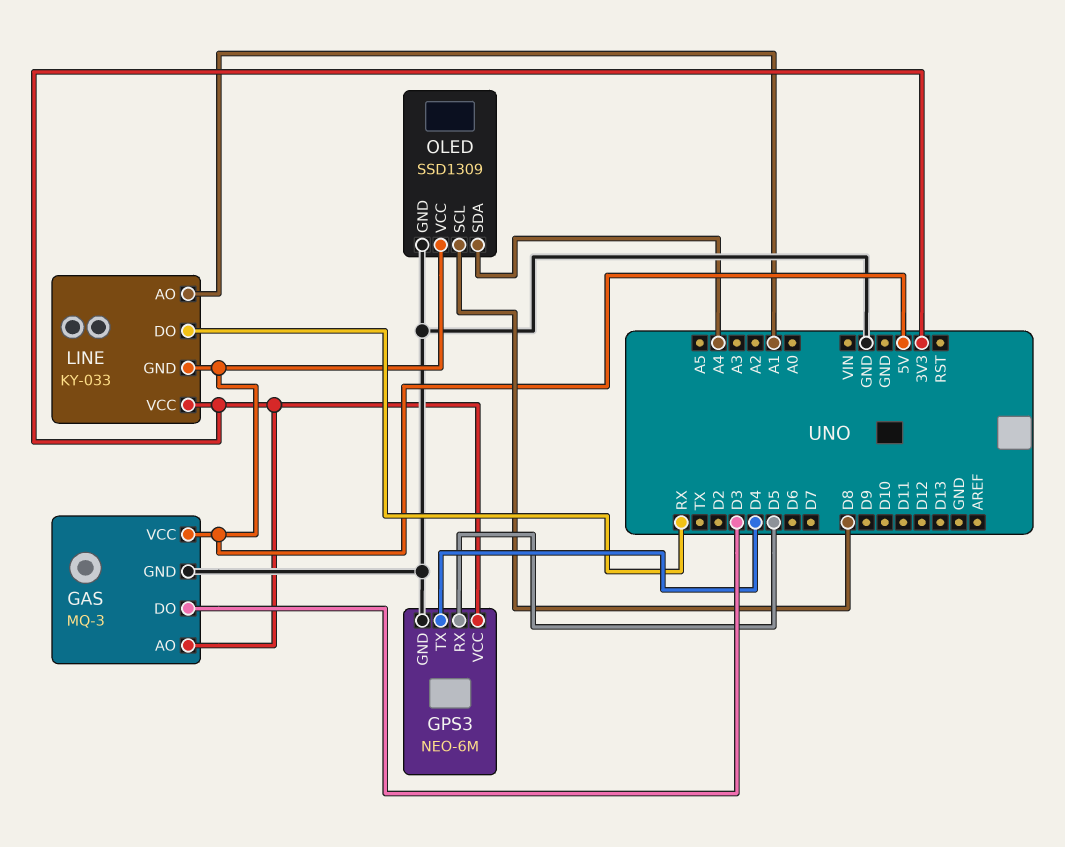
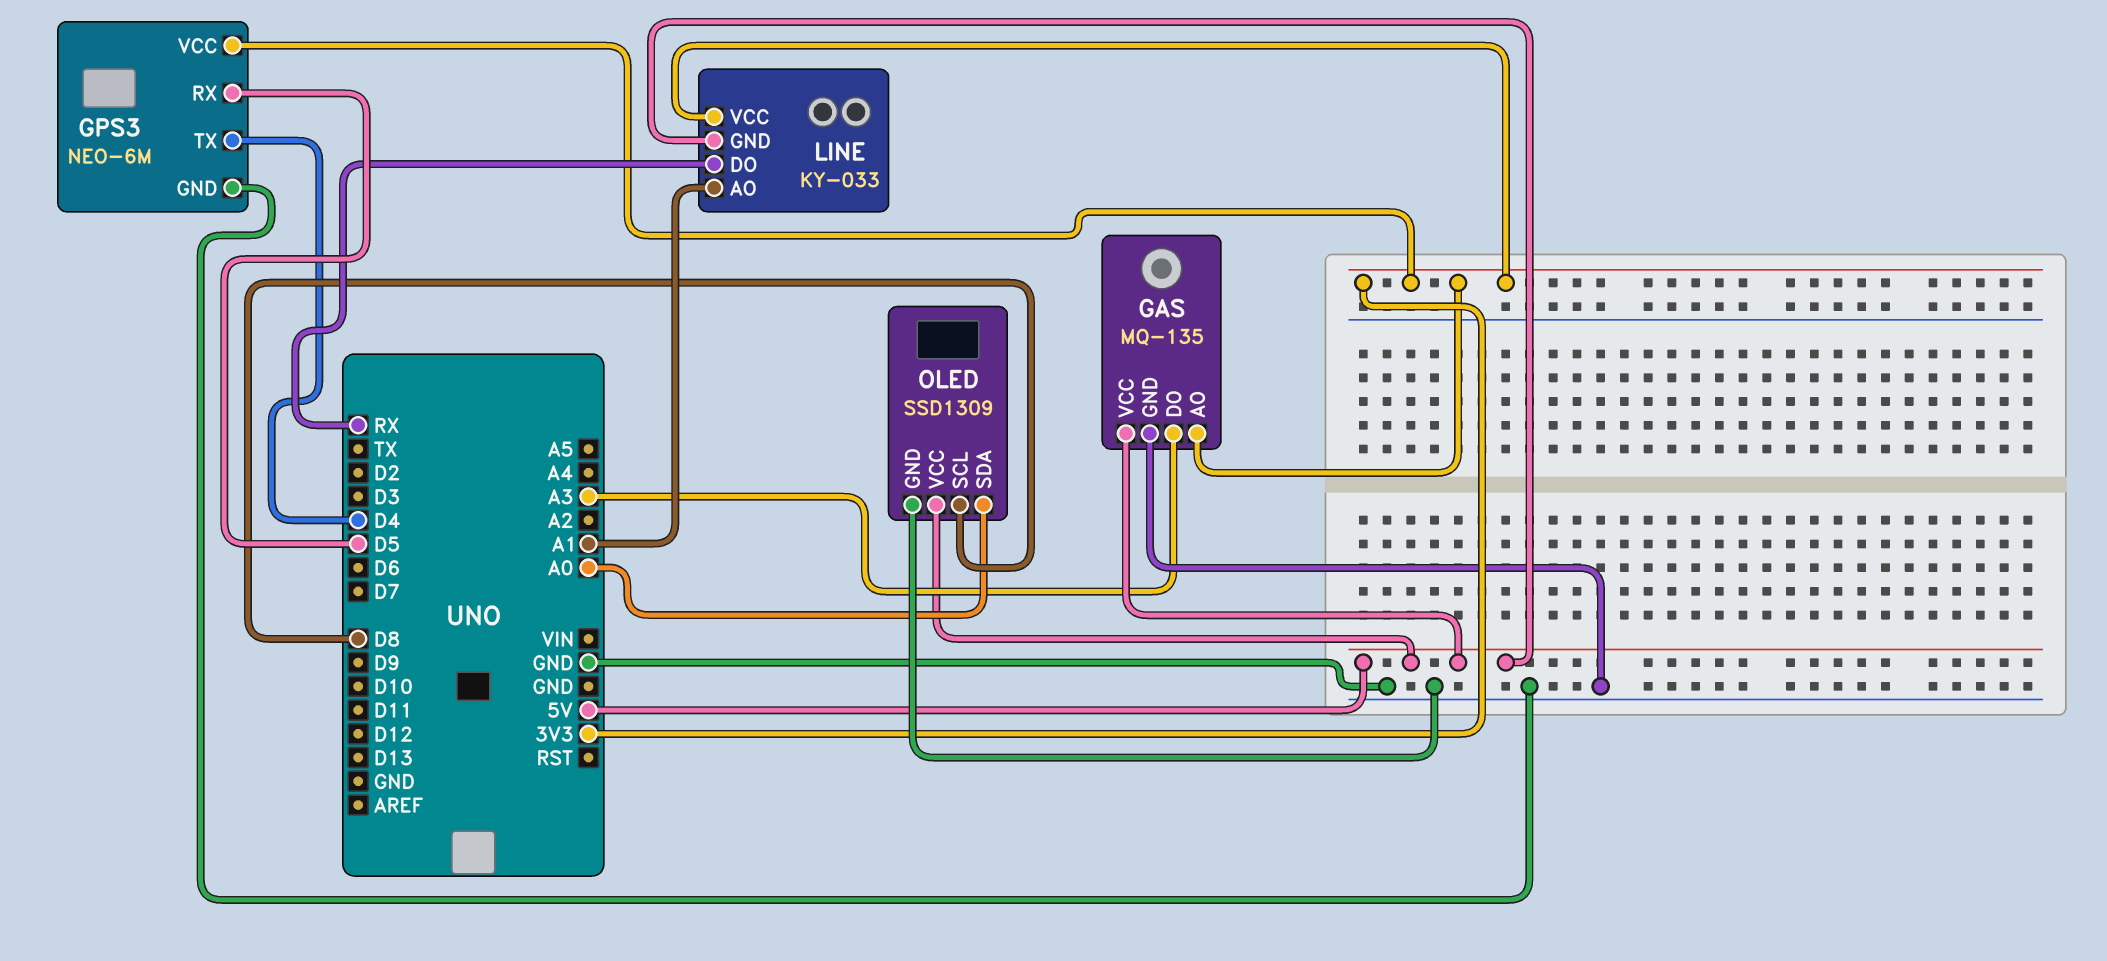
GAS: MQ-3 -> MQ-135
GAS pin DO: D3 -> A3
OLED pin SDA: A4 -> A0

